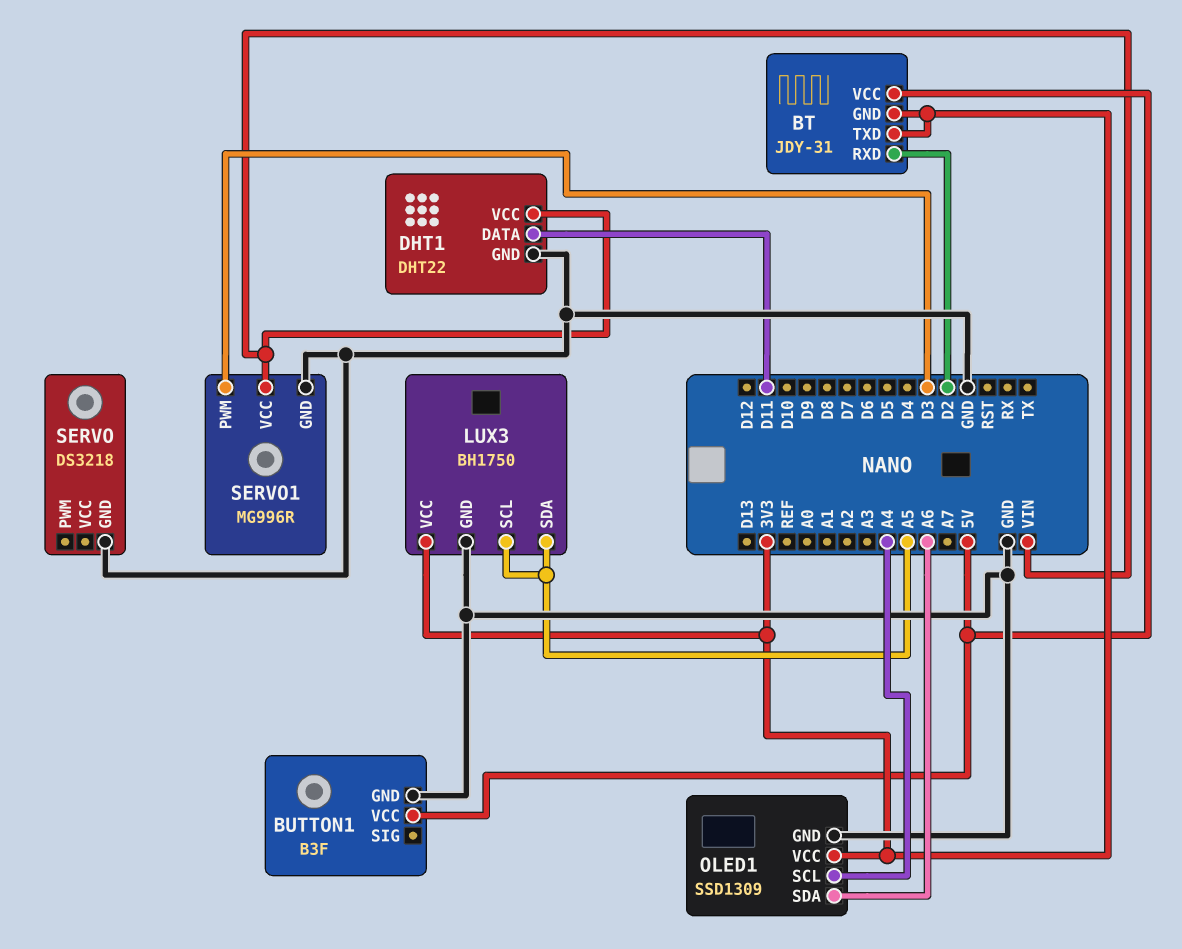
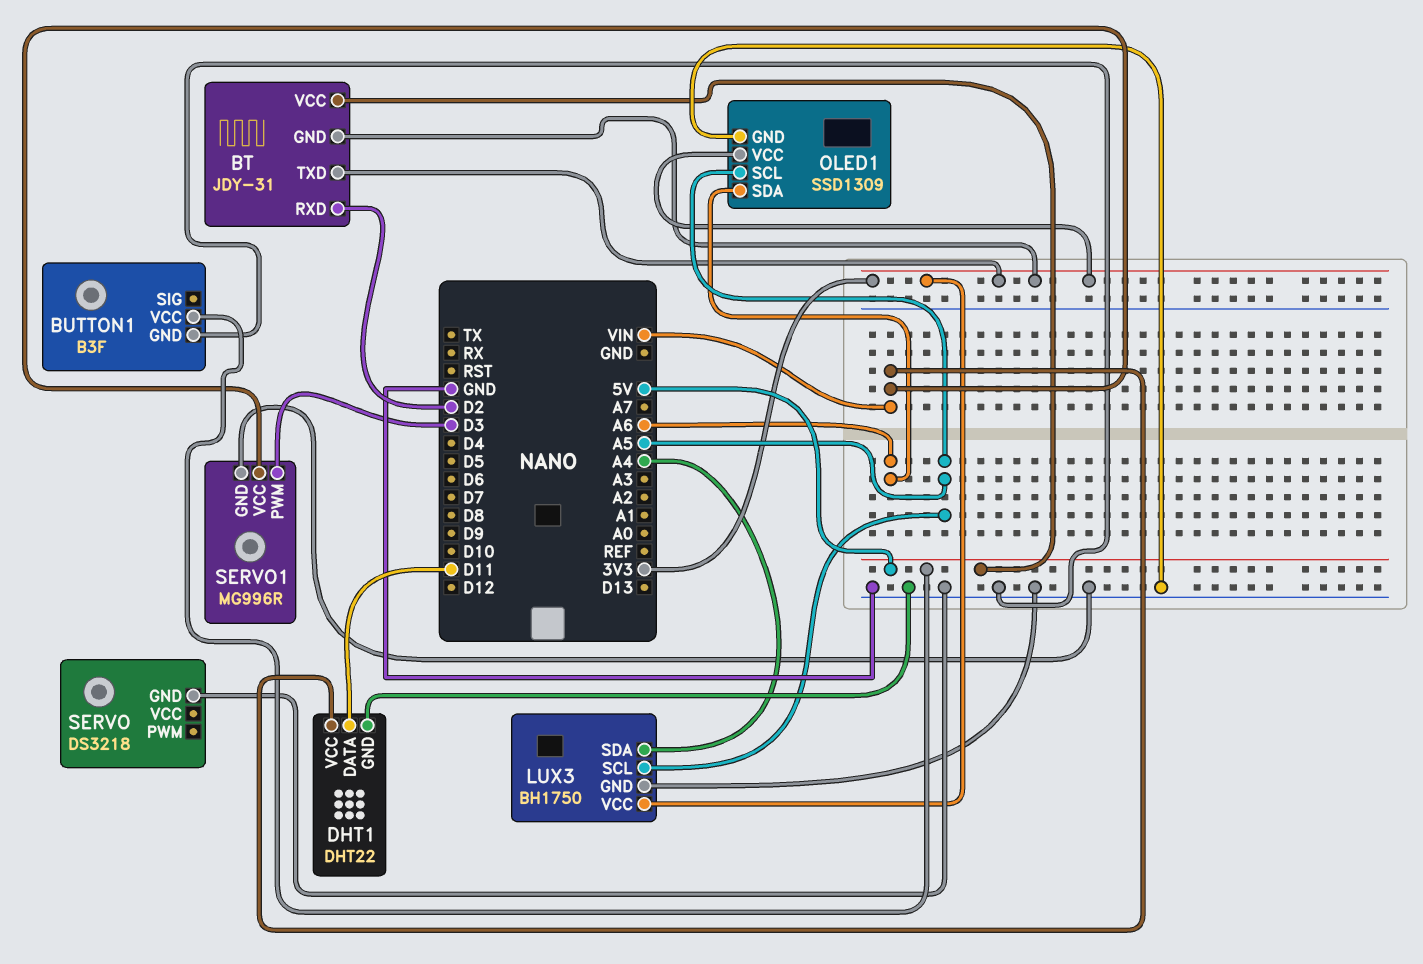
LUX3 pin SDA: A5 -> A4
OLED1 pin SCL: A4 -> A5

